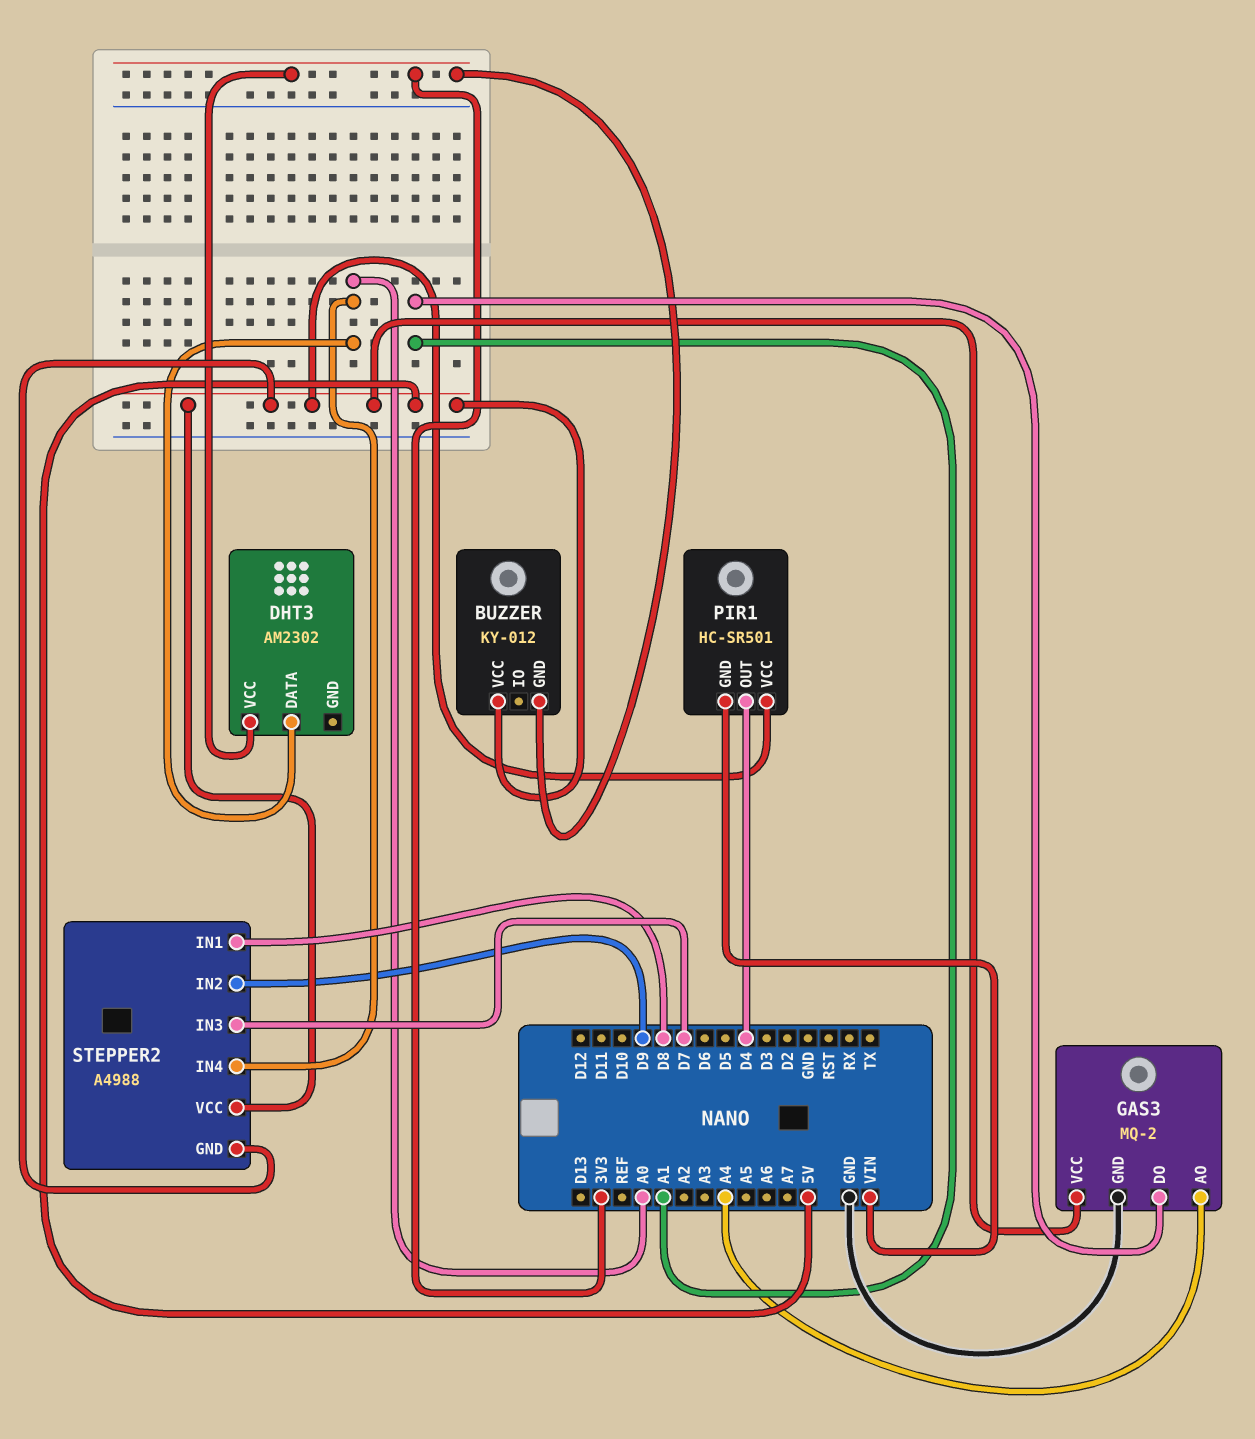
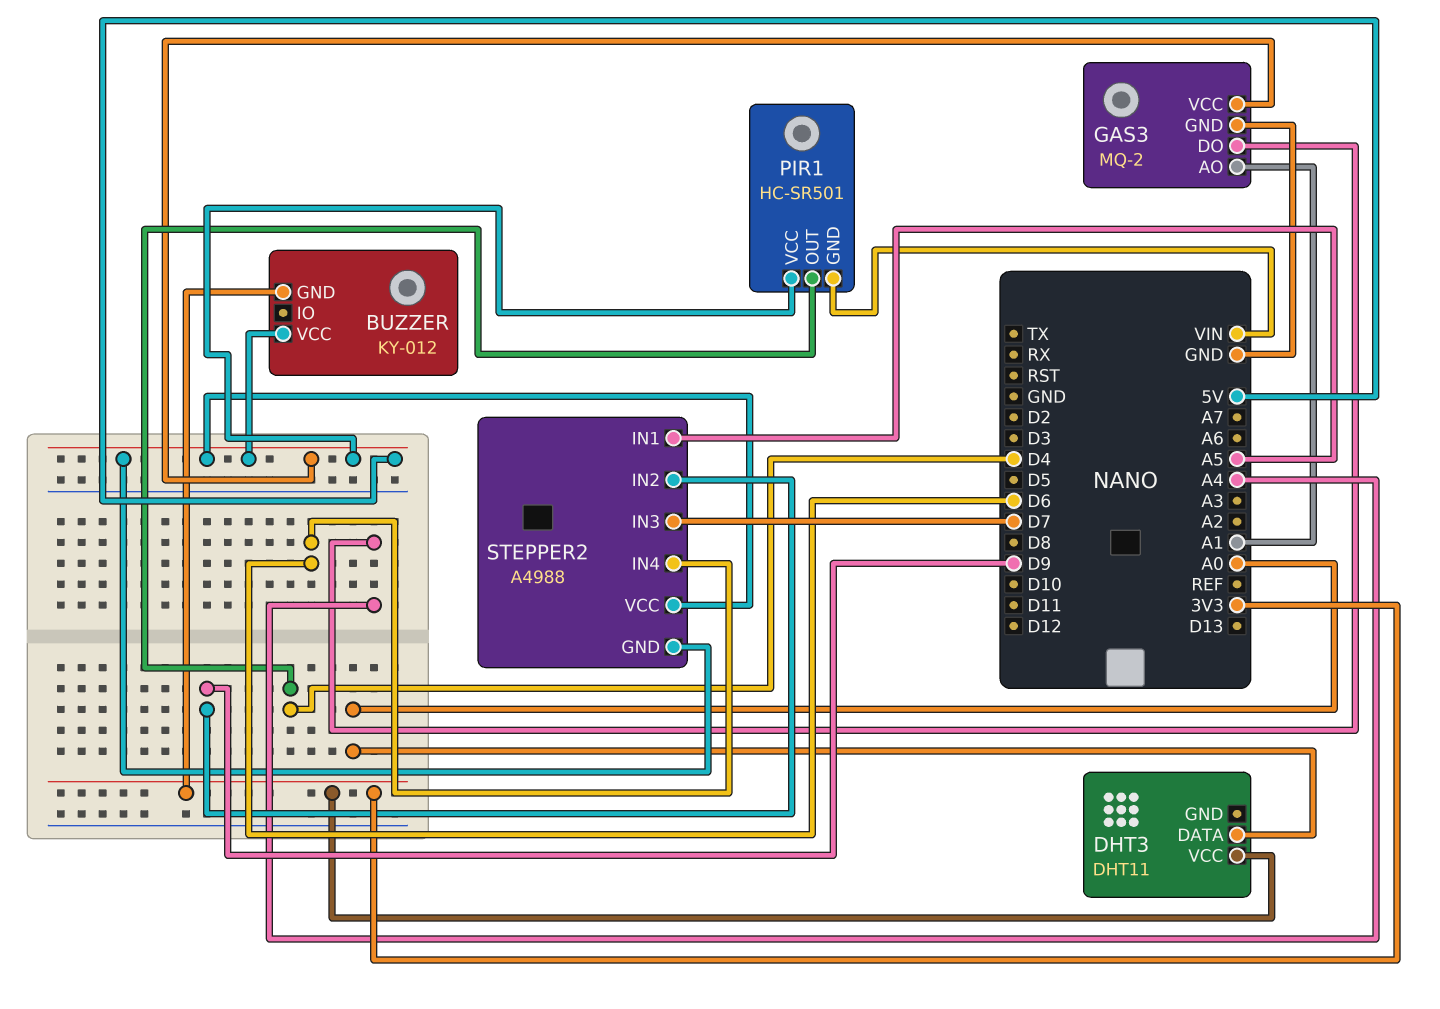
DHT3: AM2302 -> DHT11
GAS3 pin AO: A4 -> A1
GAS3 pin DO: A1 -> A4
STEPPER2 pin IN1: D8 -> A5
STEPPER2 pin IN4: A0 -> D6

